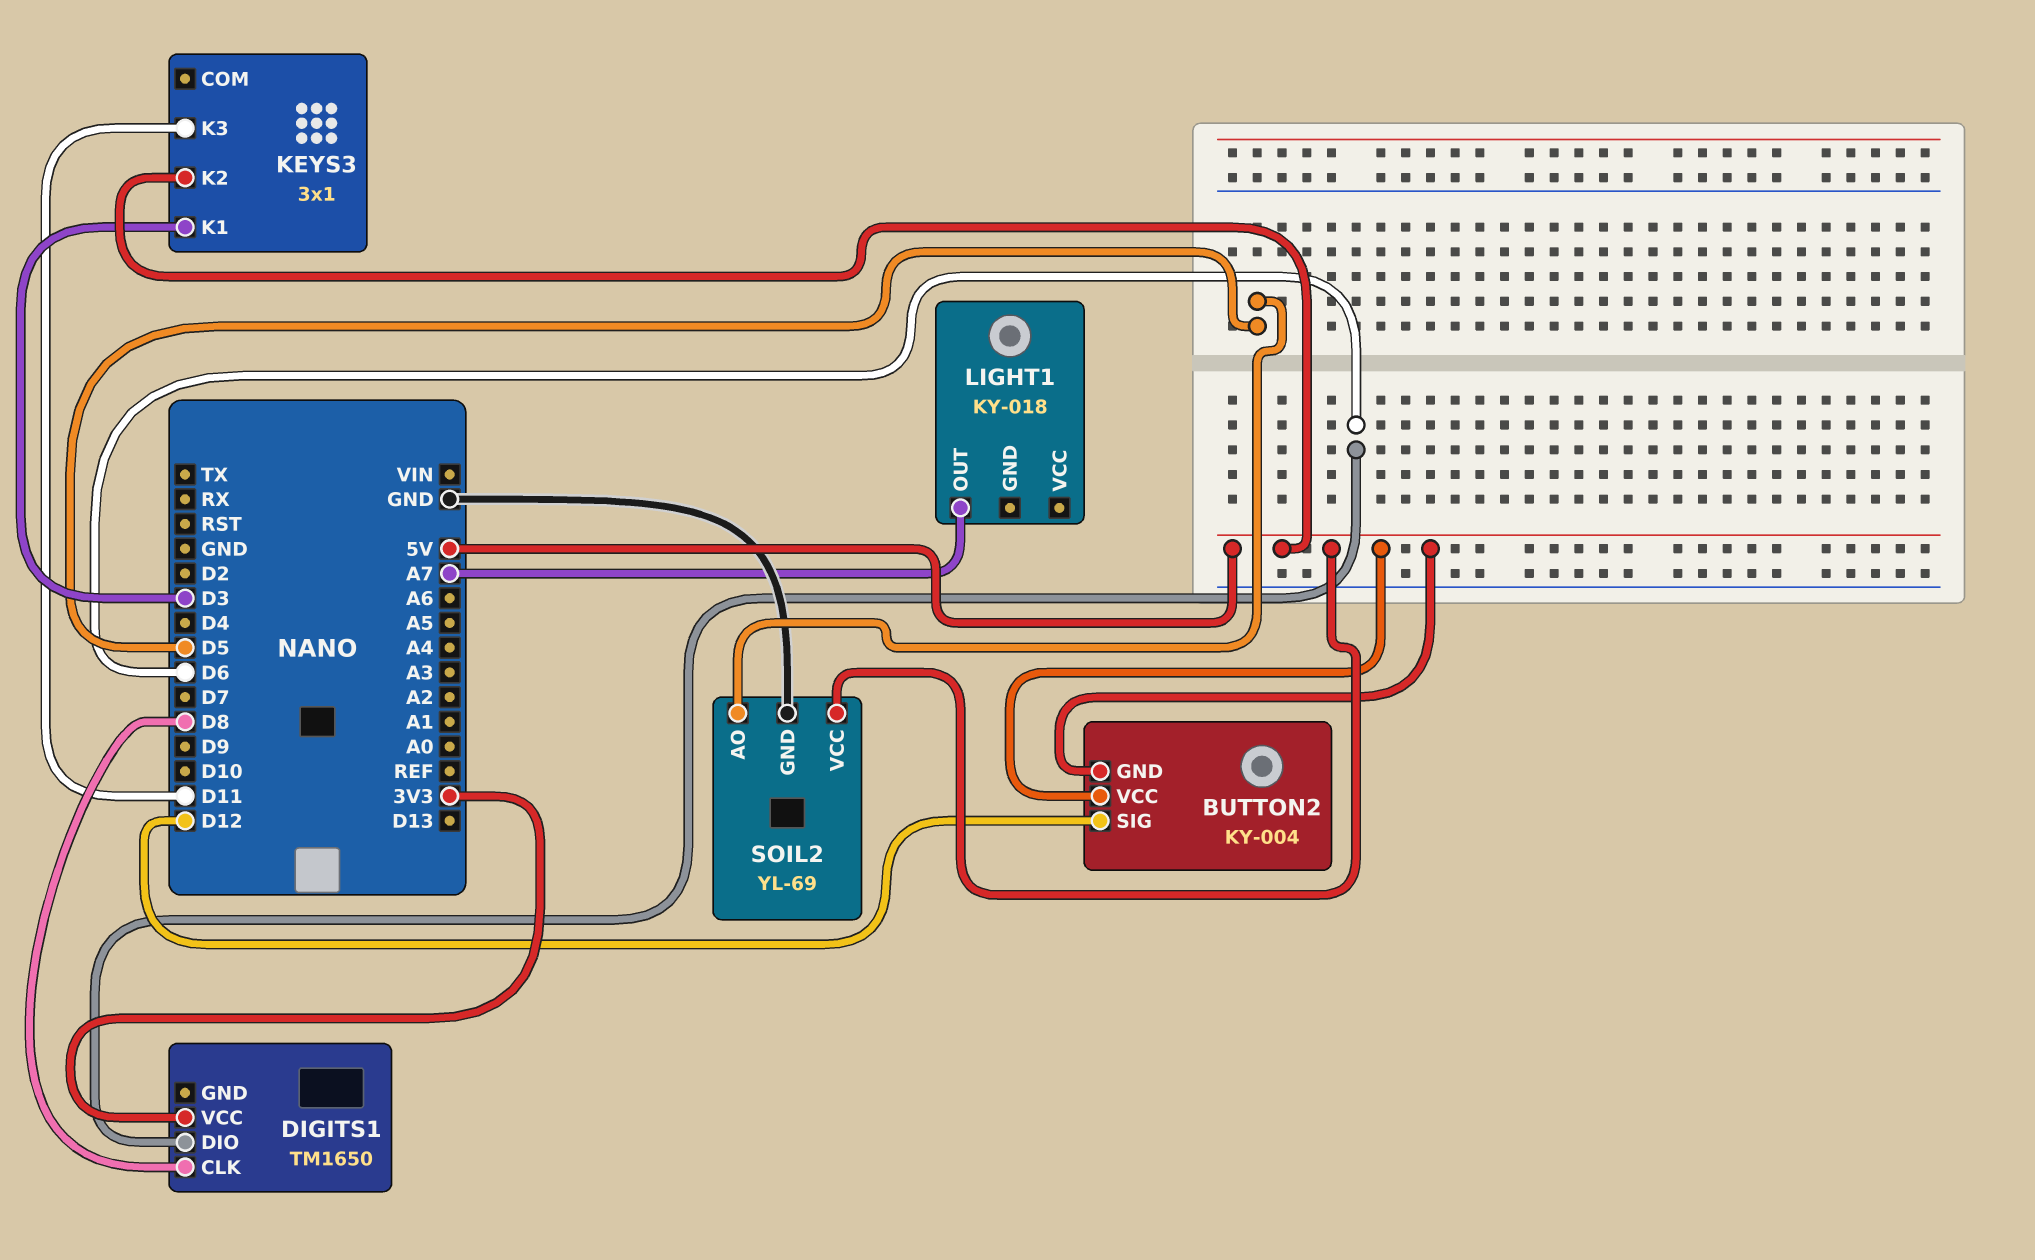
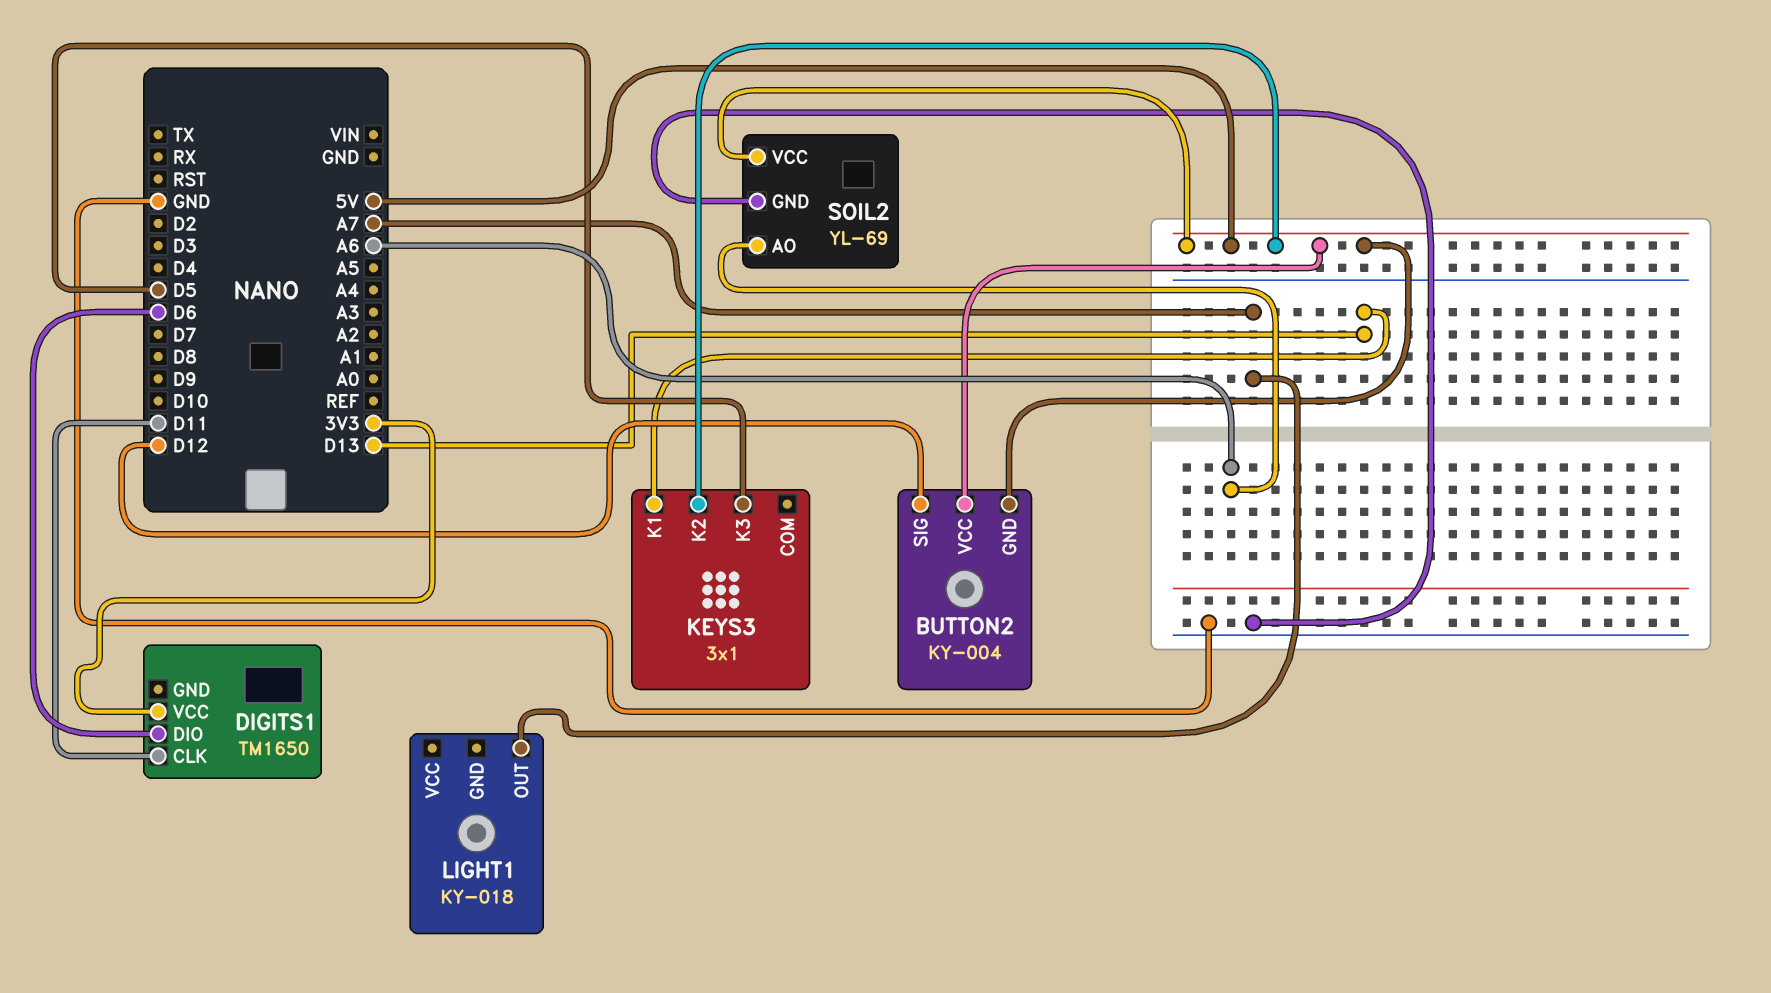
DIGITS1 pin CLK: D8 -> D11
KEYS3 pin K1: D3 -> D13
KEYS3 pin K3: D11 -> D5
SOIL2 pin AO: D5 -> A6

